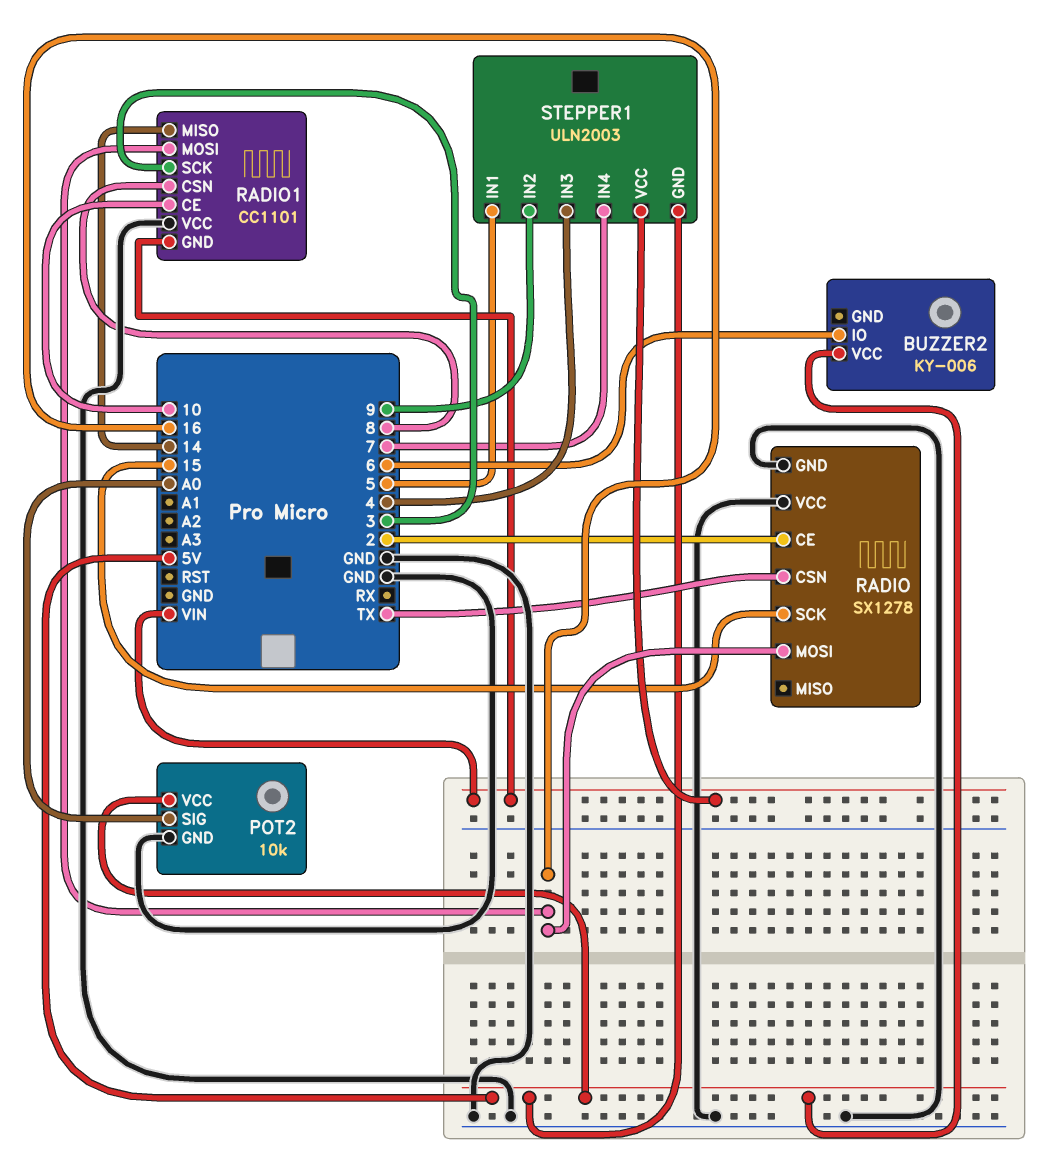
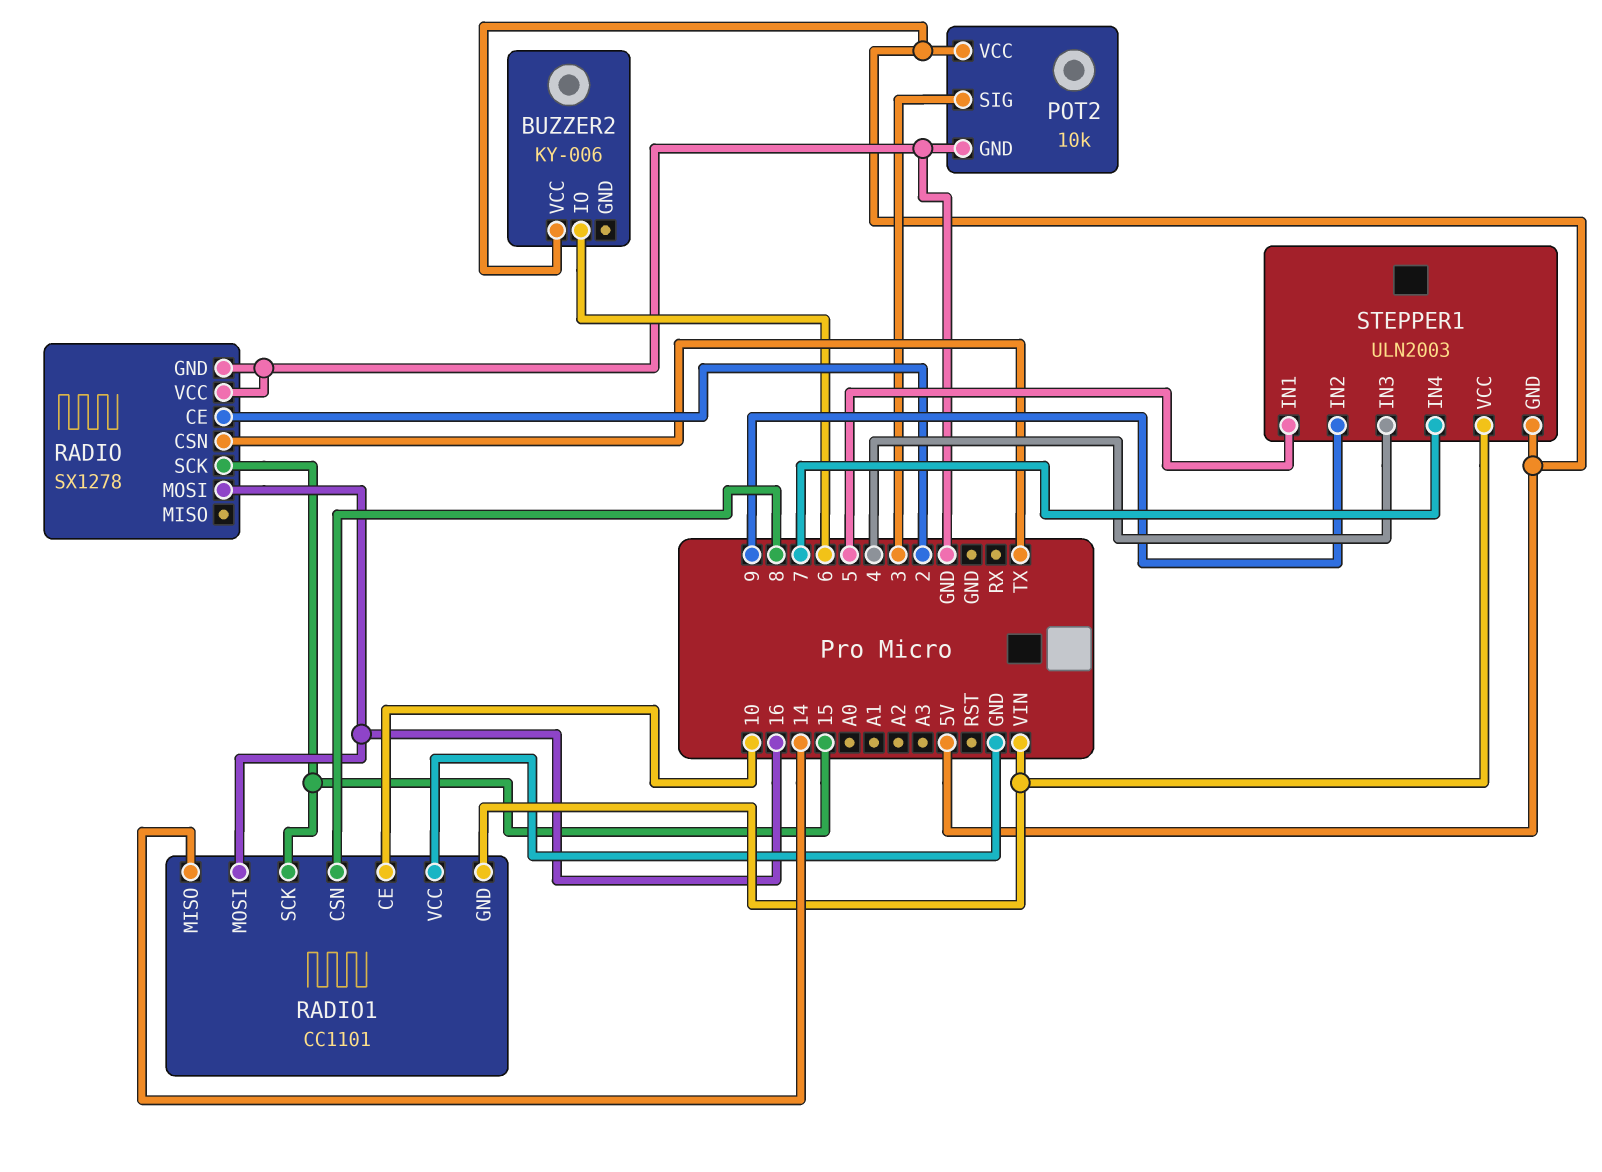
POT2 pin SIG: A0 -> 3
RADIO1 pin SCK: 3 -> 15

